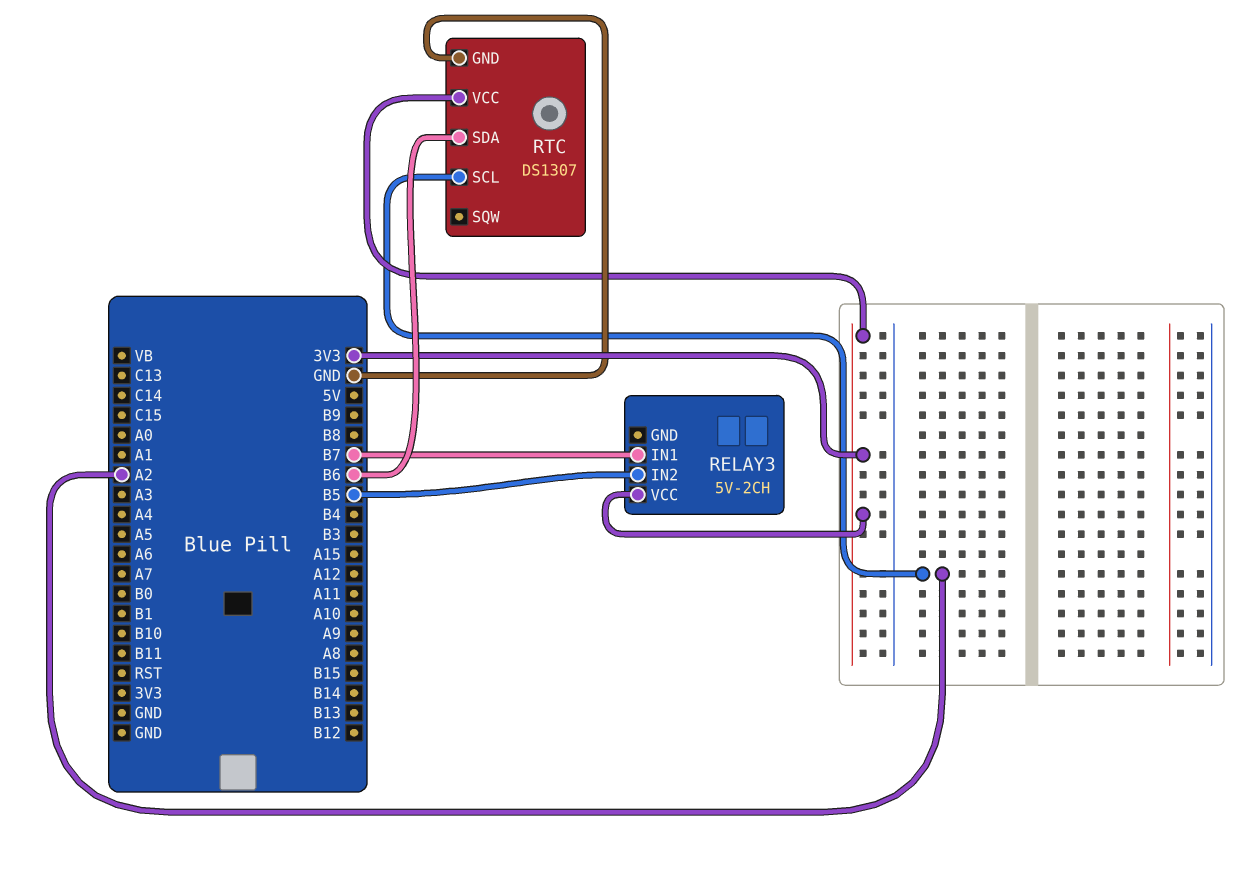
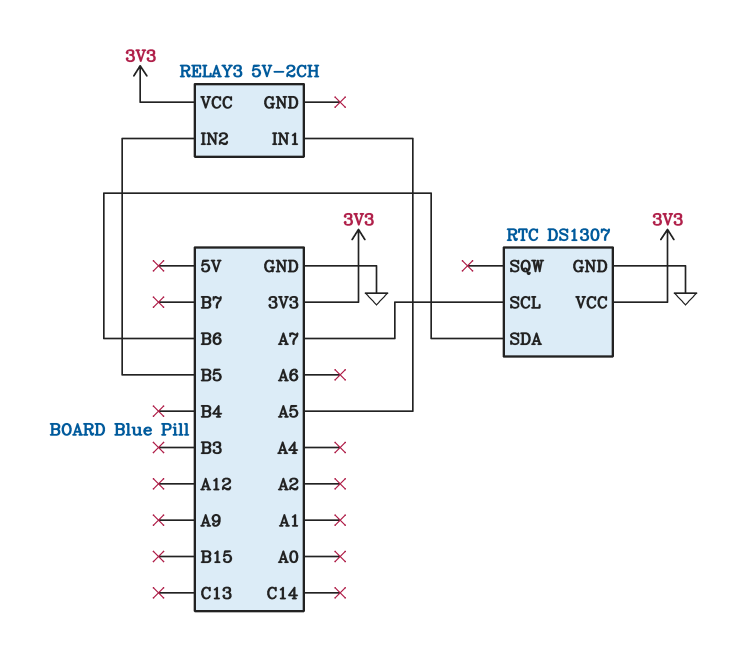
RELAY3 pin IN1: B7 -> A5
RTC pin SCL: A2 -> A7

